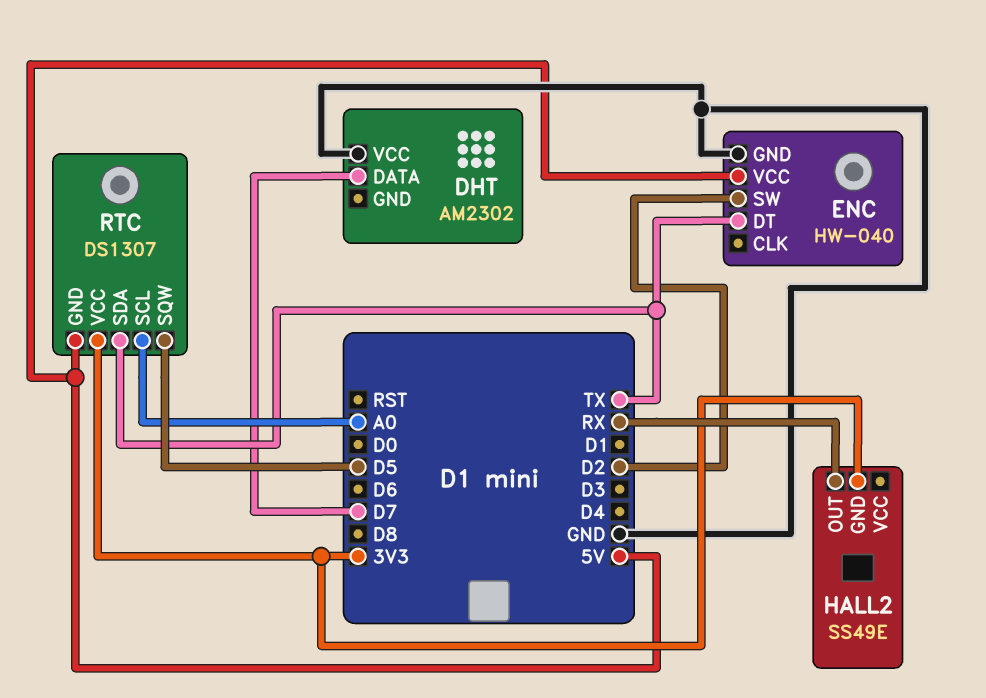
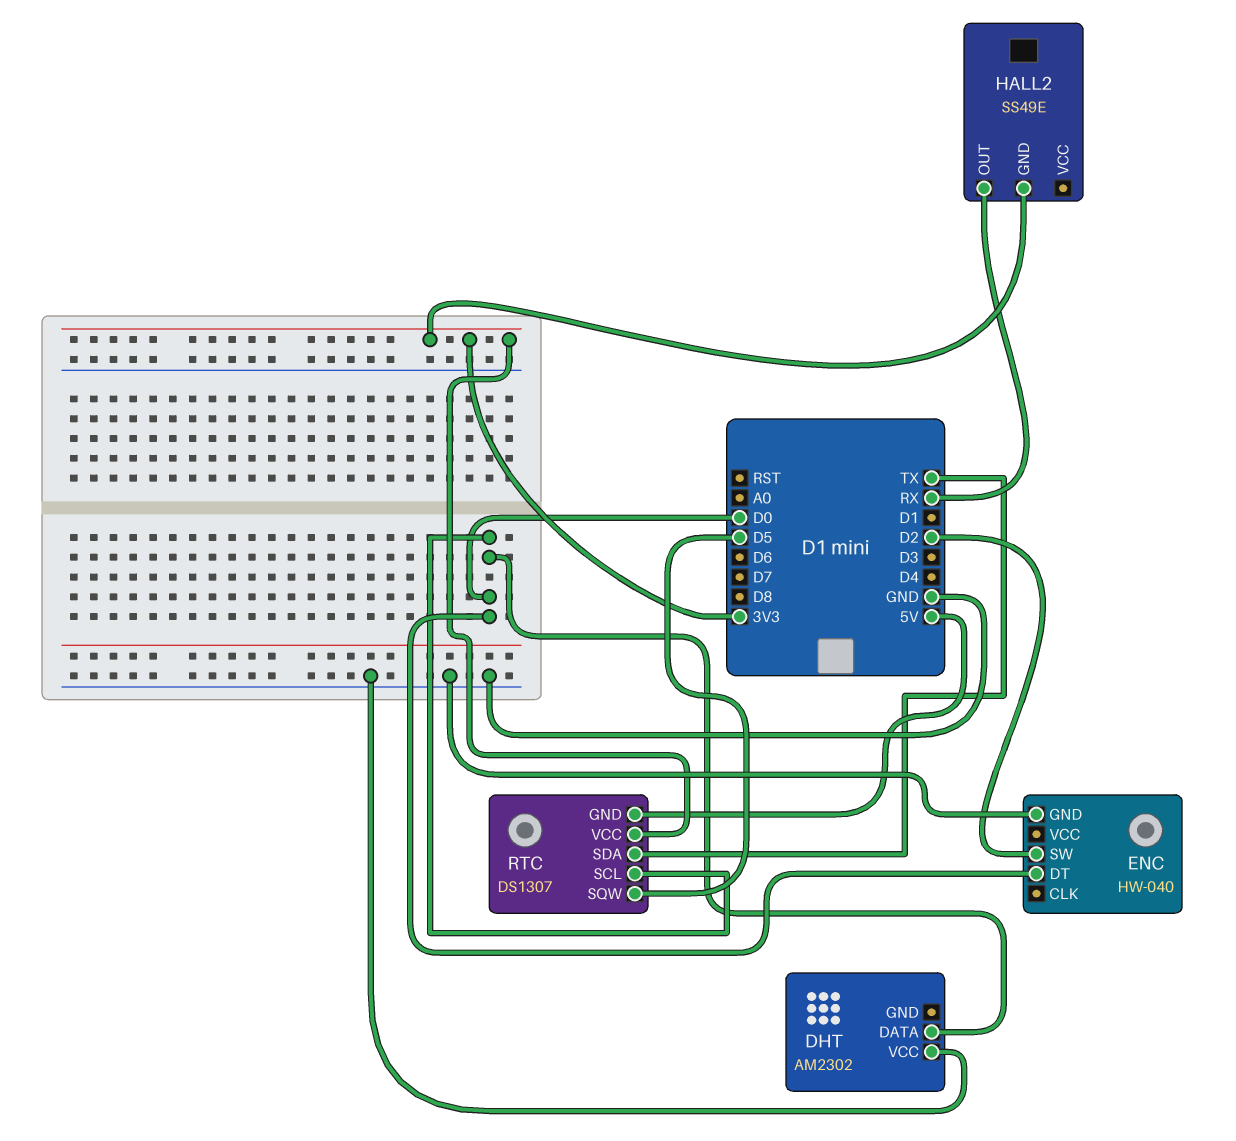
DHT pin DATA: D7 -> D0
ENC pin DT: TX -> D0
ENC pin VCC: 5V -> none
RTC pin SCL: A0 -> D0

